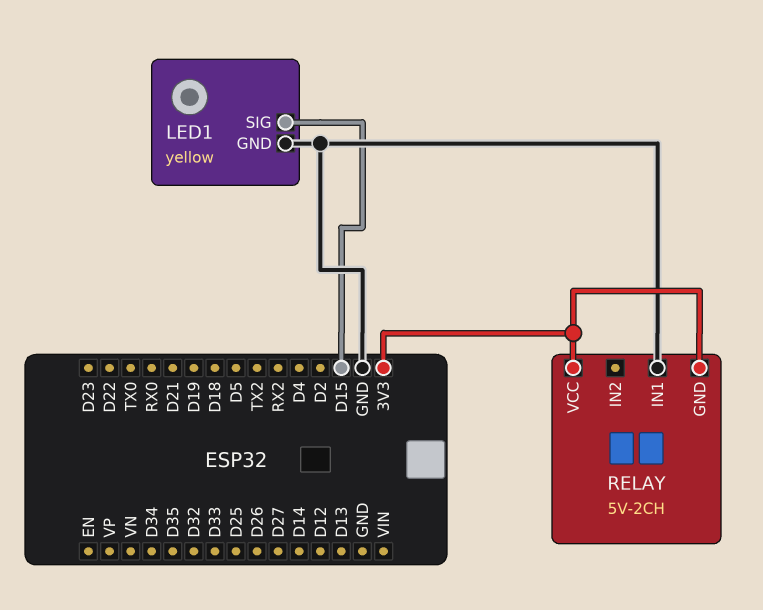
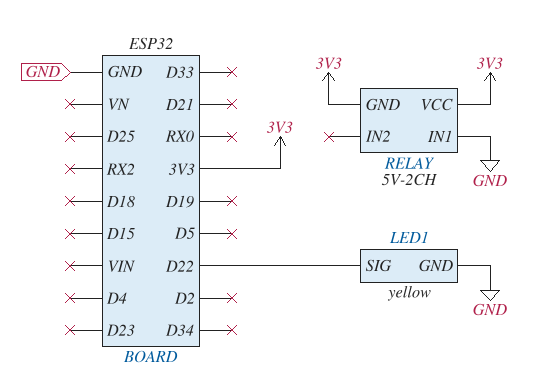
LED1 pin SIG: D15 -> D22

